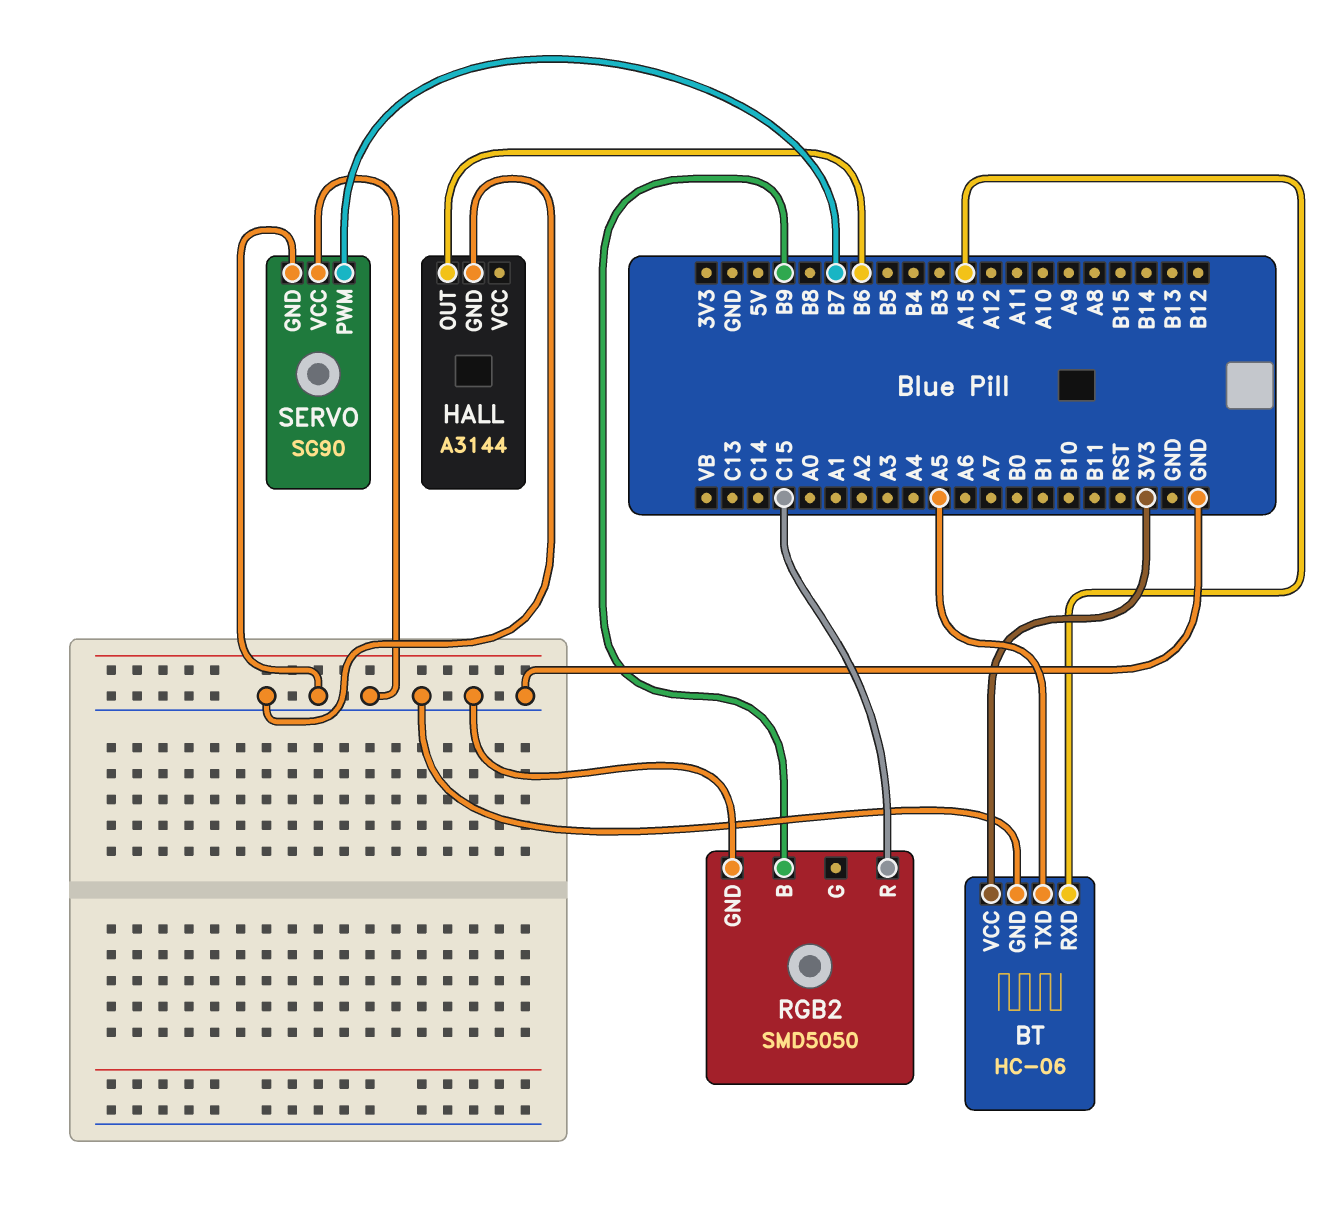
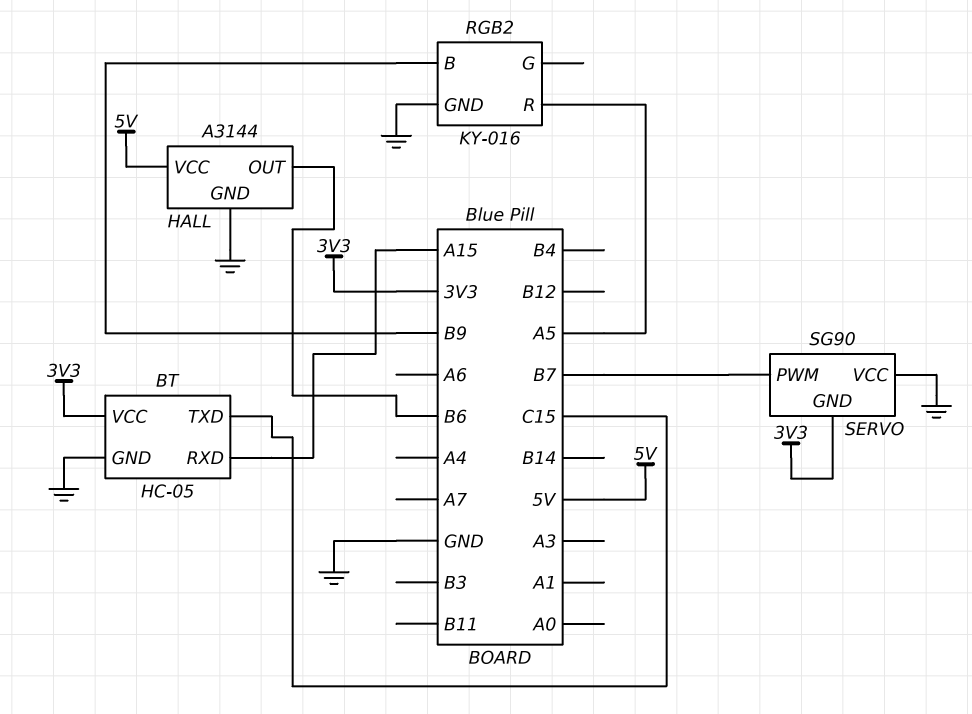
BT: HC-06 -> HC-05
BT pin TXD: A5 -> C15
HALL pin VCC: none -> 5V
RGB2: SMD5050 -> KY-016
RGB2 pin R: C15 -> A5
SERVO pin GND: GND -> 3V3

